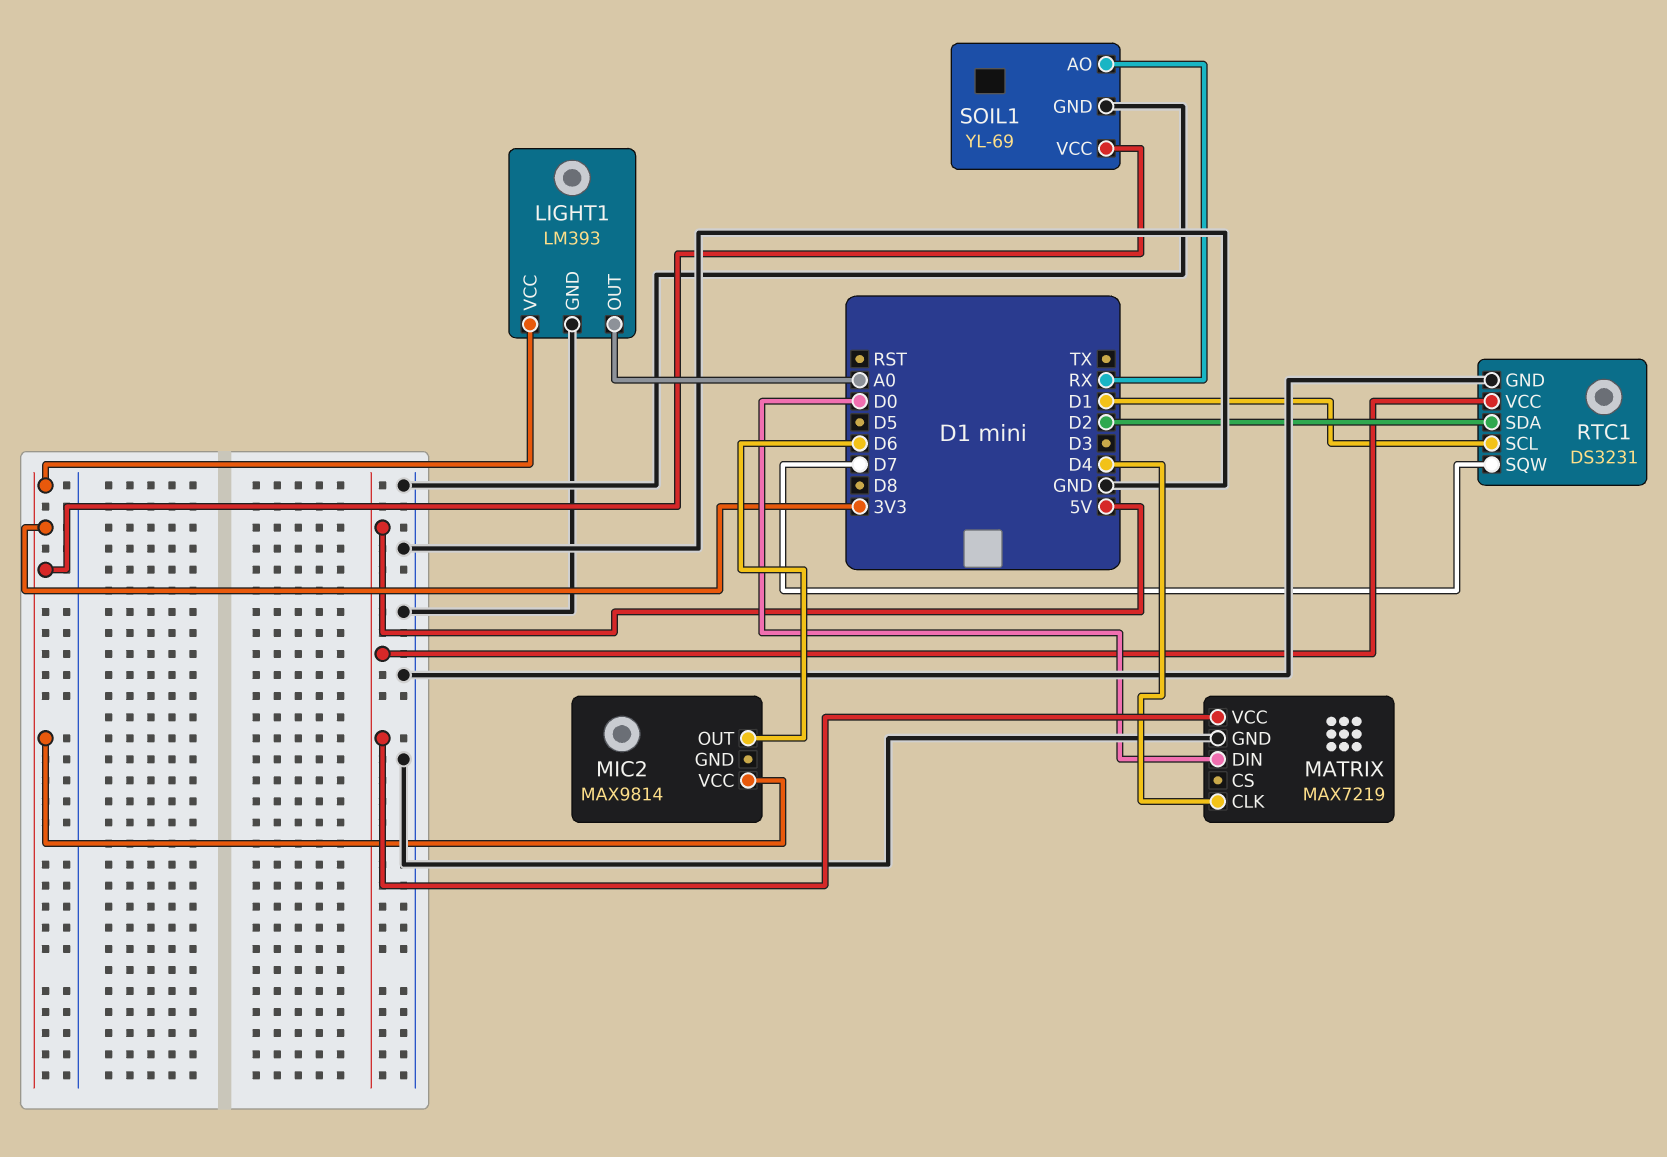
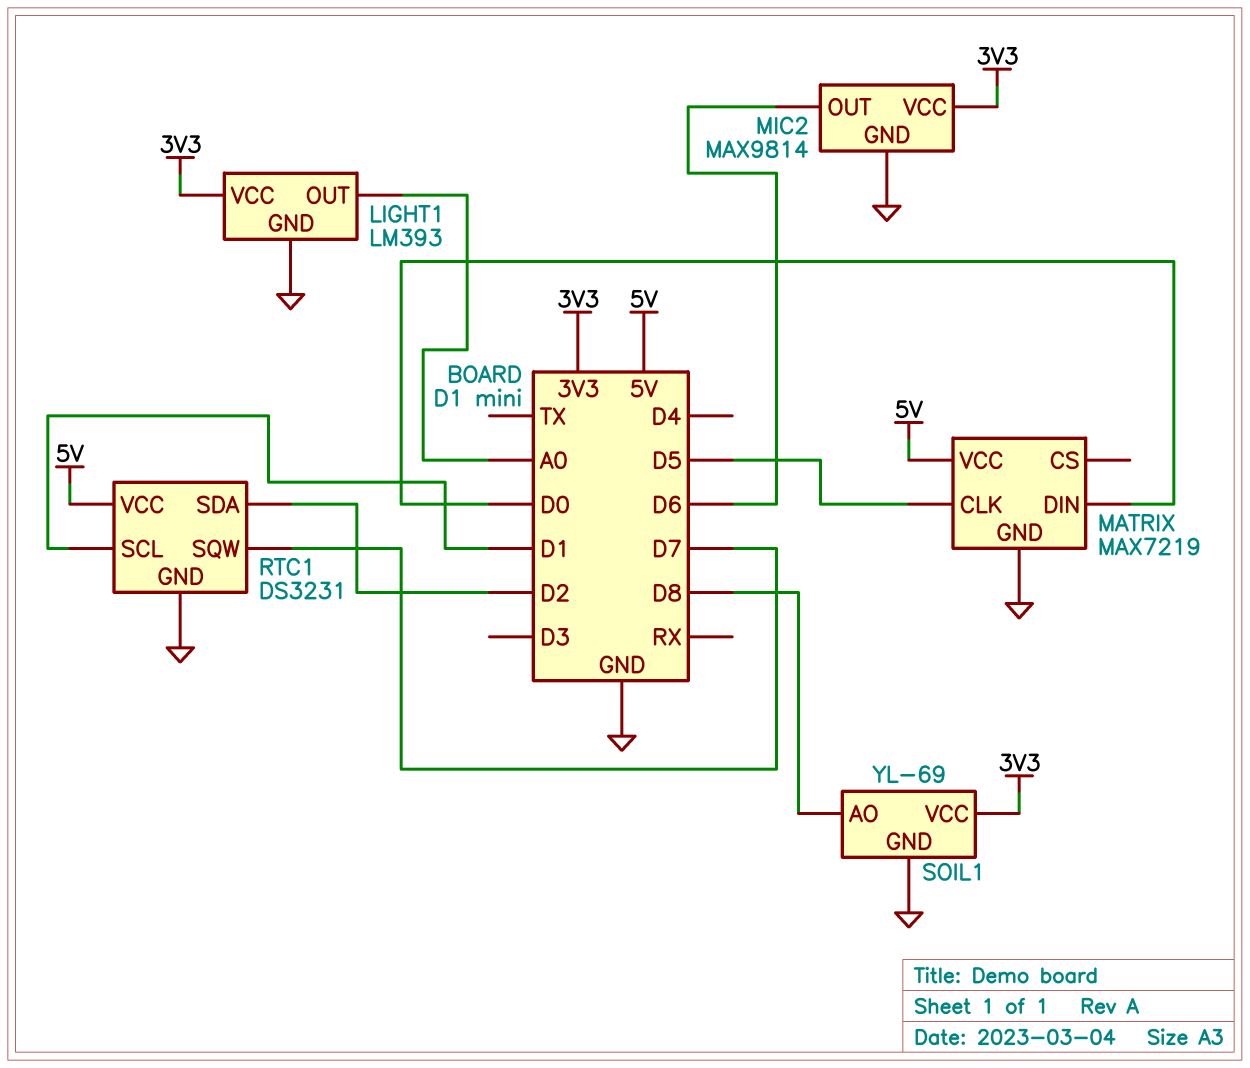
MATRIX pin CLK: D4 -> D5
MIC2 pin GND: none -> GND
SOIL1 pin AO: RX -> D8

